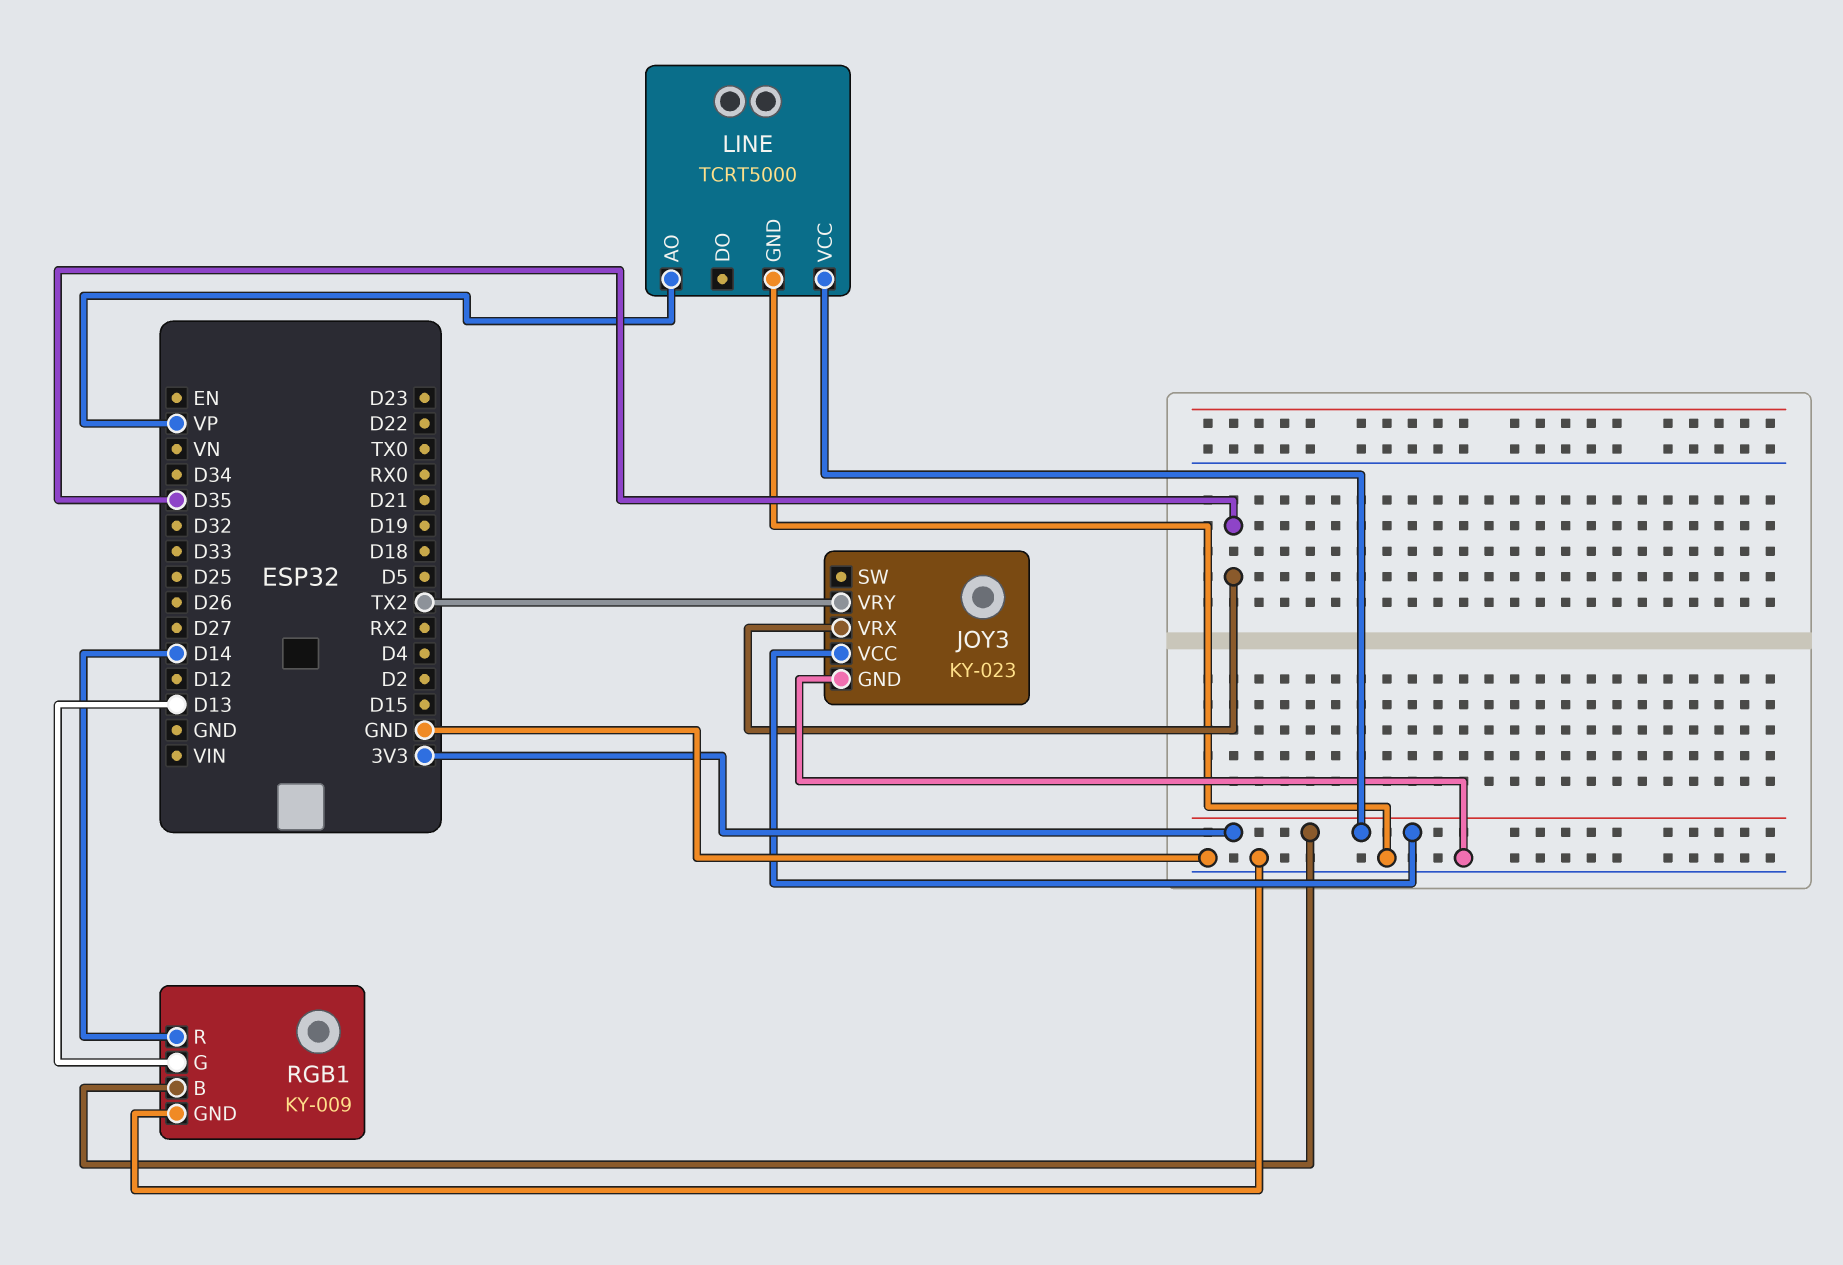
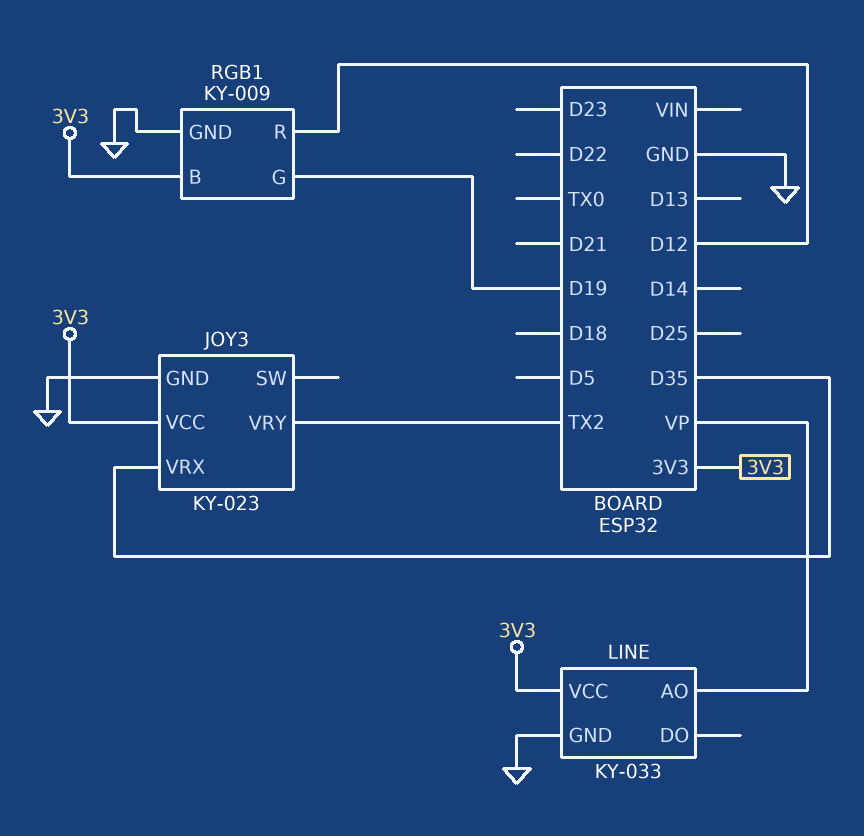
LINE: TCRT5000 -> KY-033
RGB1 pin G: D13 -> D19
RGB1 pin R: D14 -> D12

